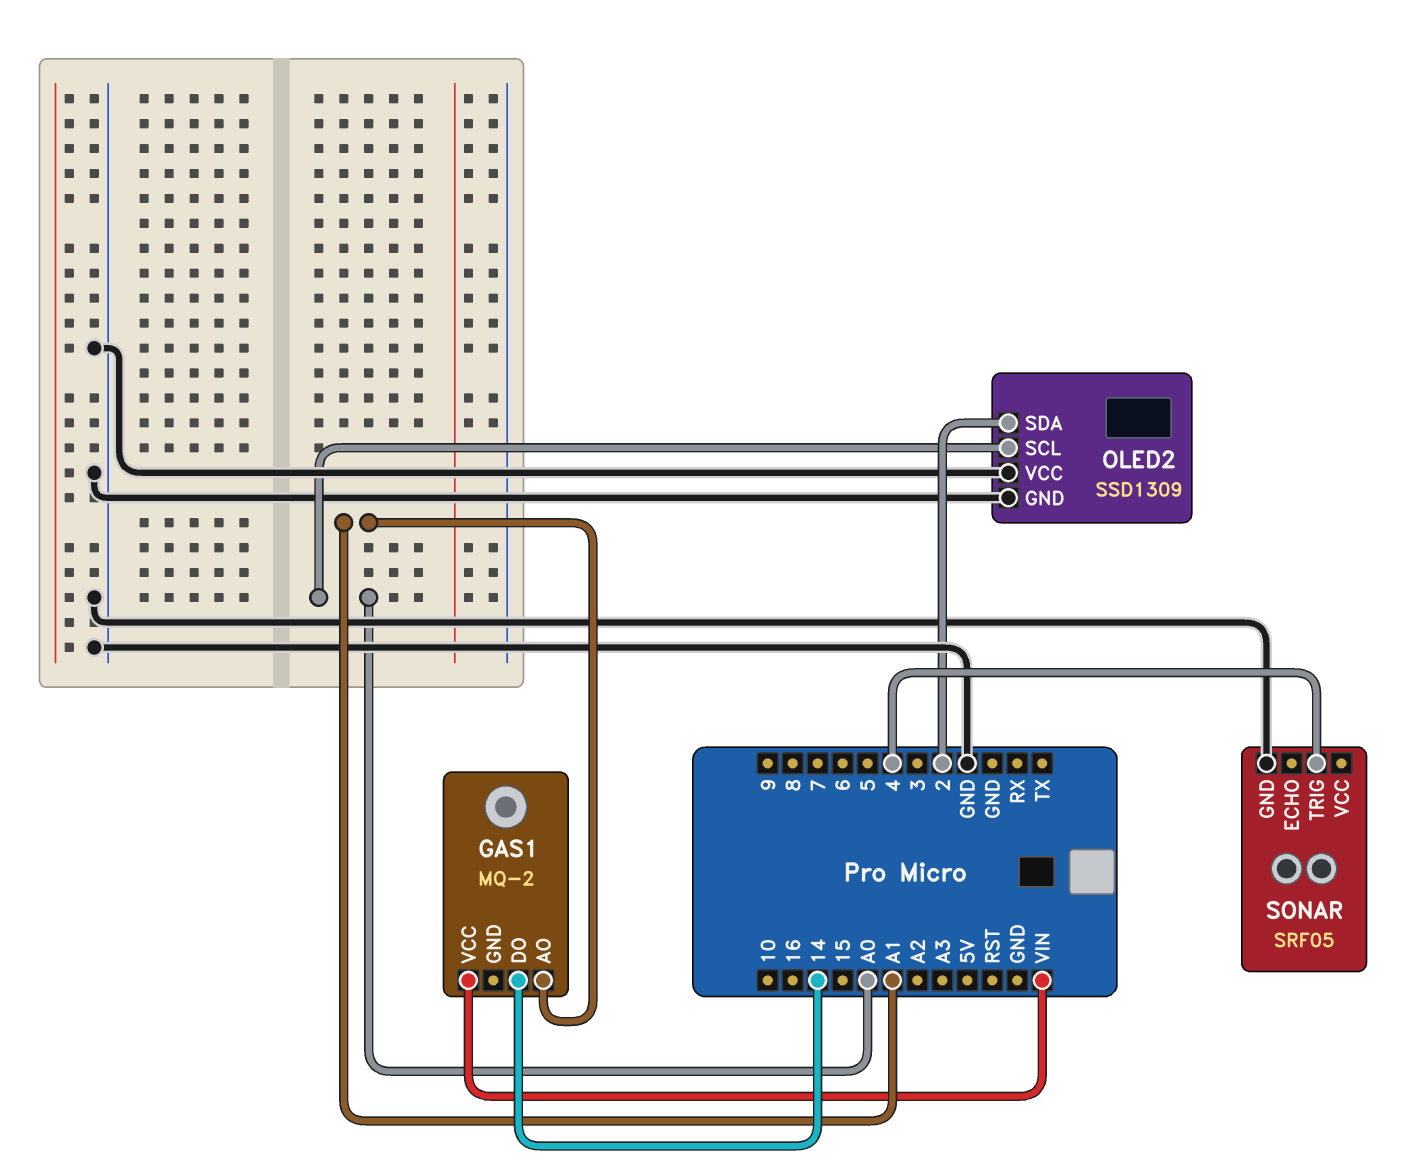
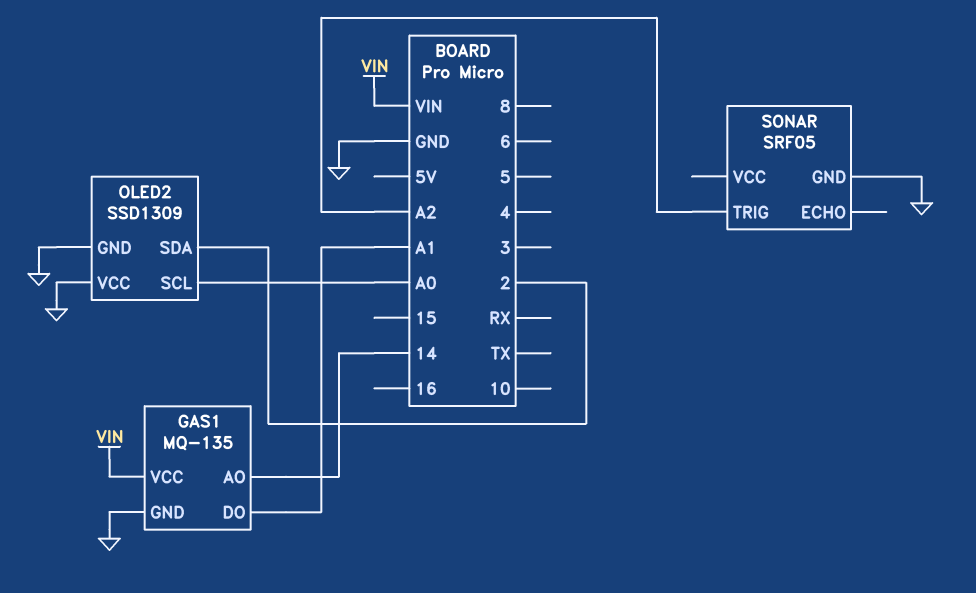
GAS1: MQ-2 -> MQ-135
GAS1 pin AO: A1 -> 14
GAS1 pin DO: 14 -> A1
GAS1 pin GND: none -> GND
SONAR pin TRIG: 4 -> A2

